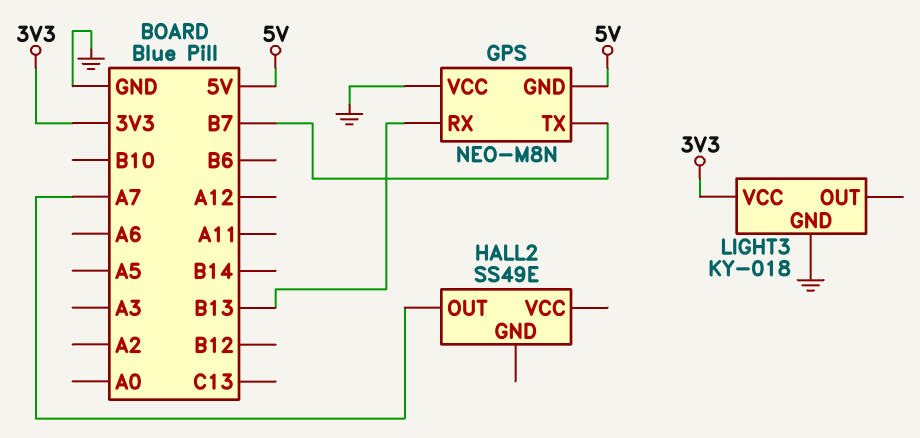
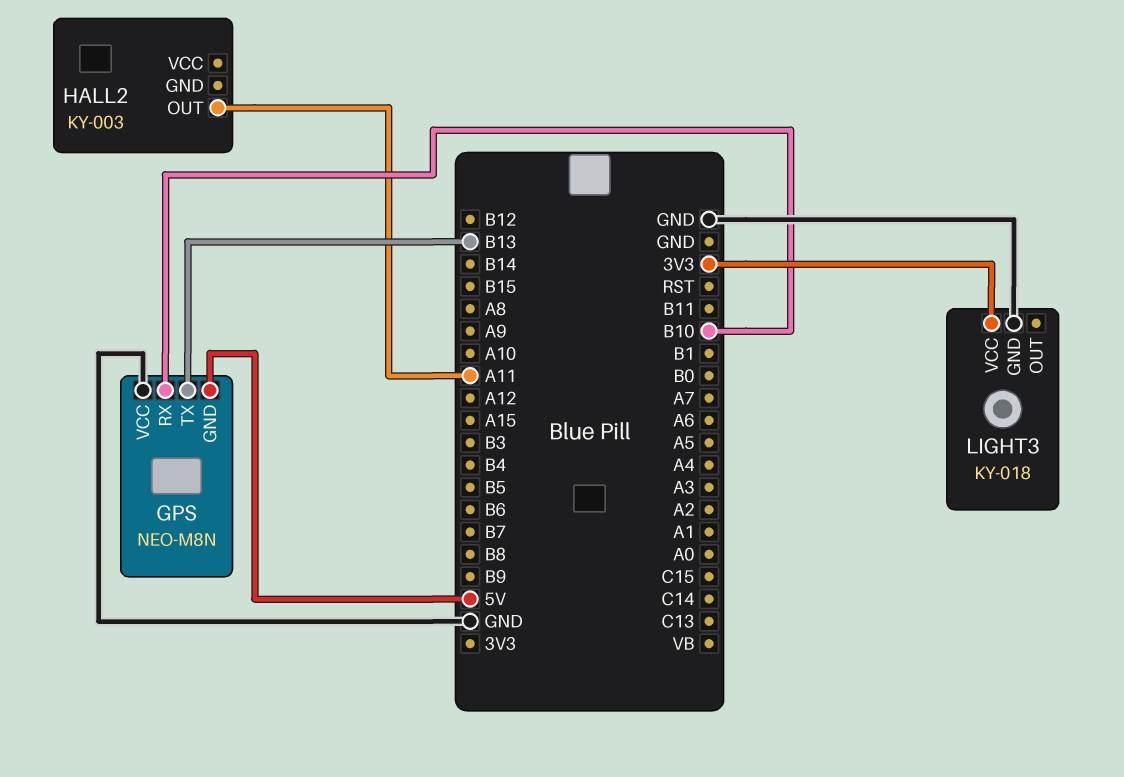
GPS pin RX: B13 -> B10
GPS pin TX: B7 -> B13
HALL2: SS49E -> KY-003
HALL2 pin OUT: A7 -> A11

